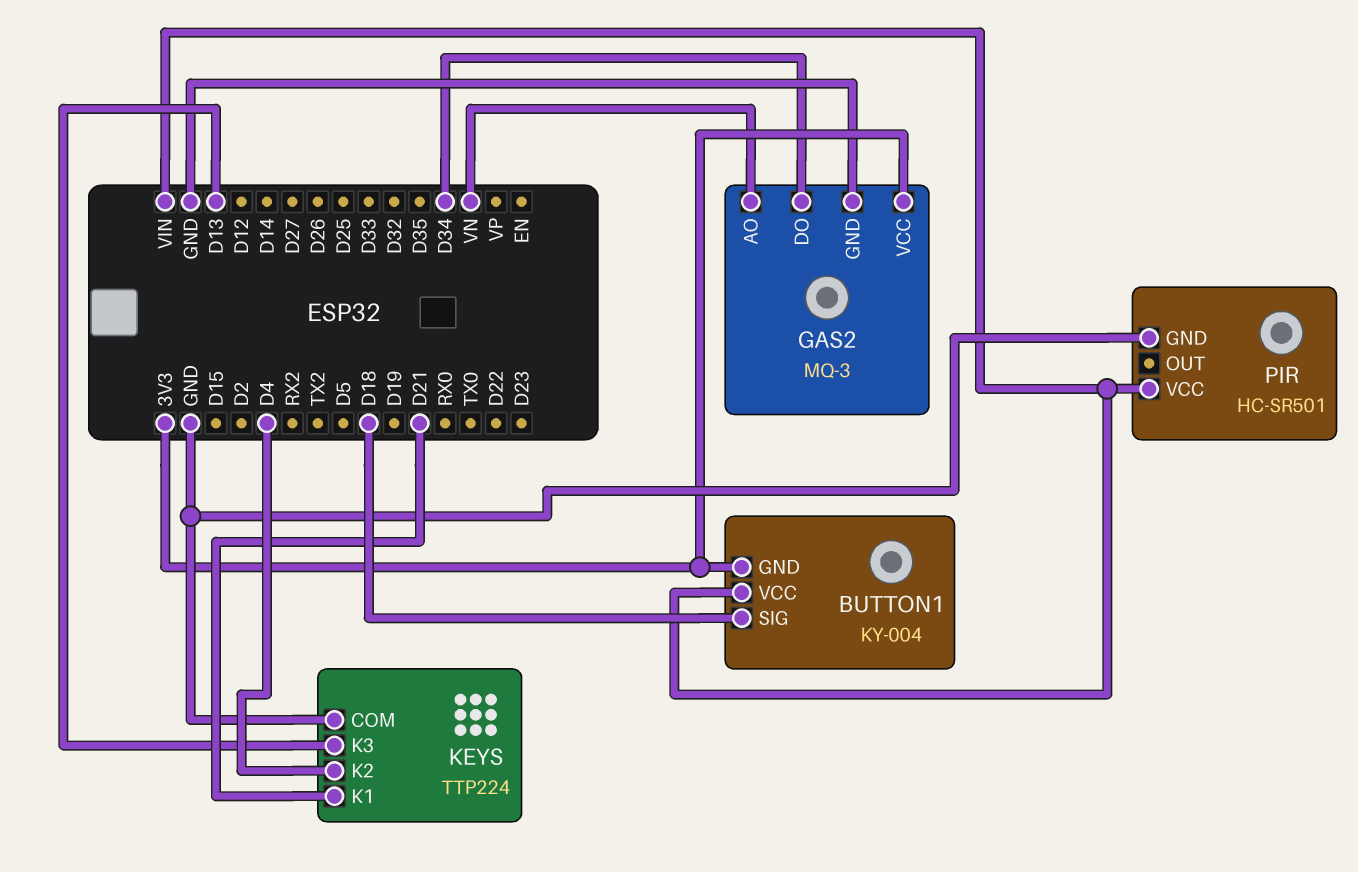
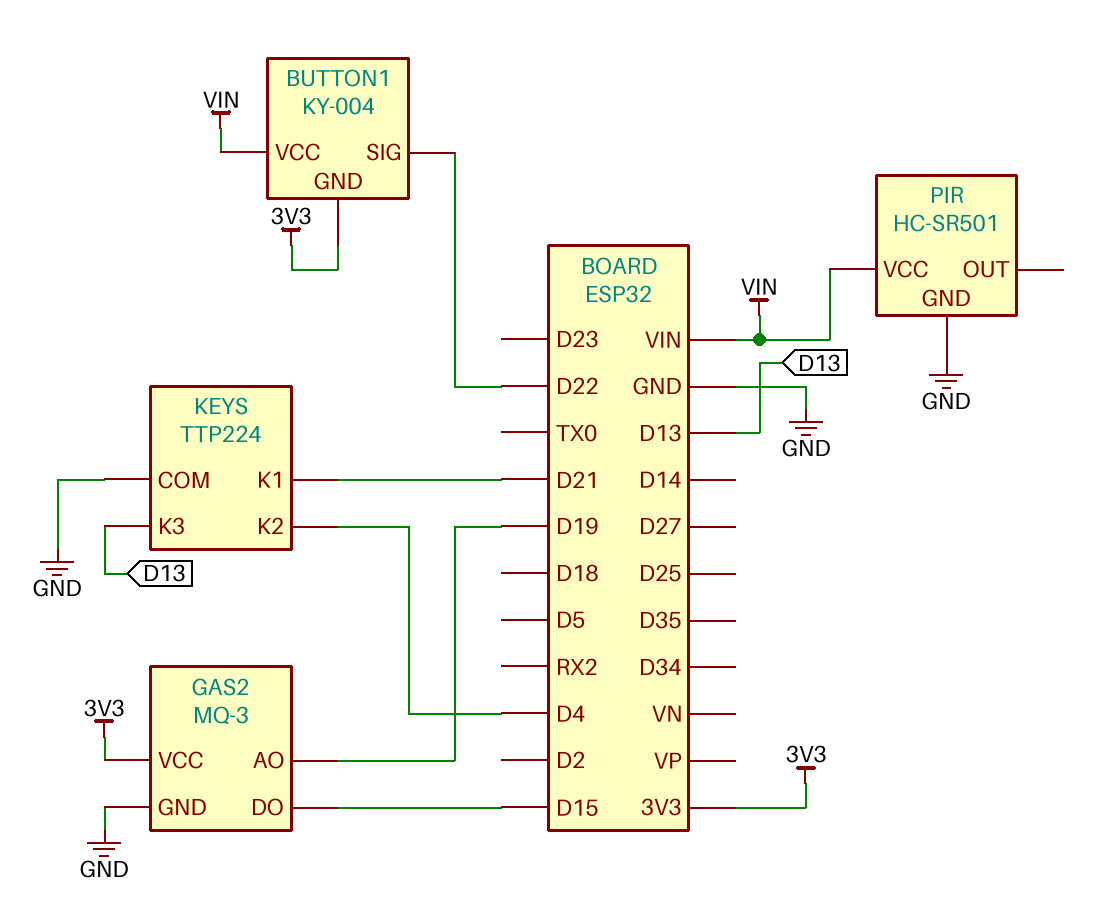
BUTTON1 pin SIG: D18 -> D22
GAS2 pin AO: VN -> D19
GAS2 pin DO: D34 -> D15

